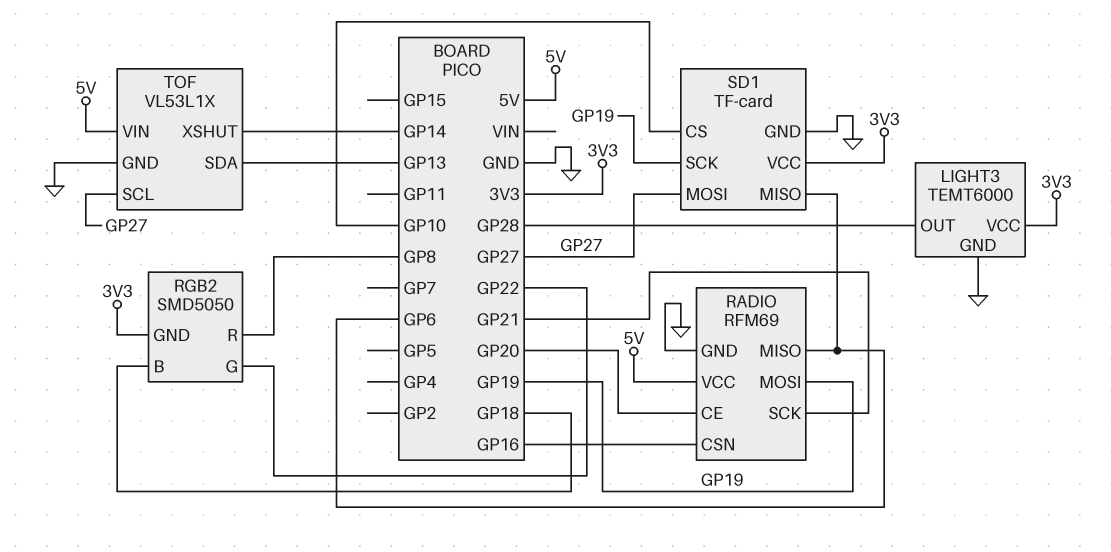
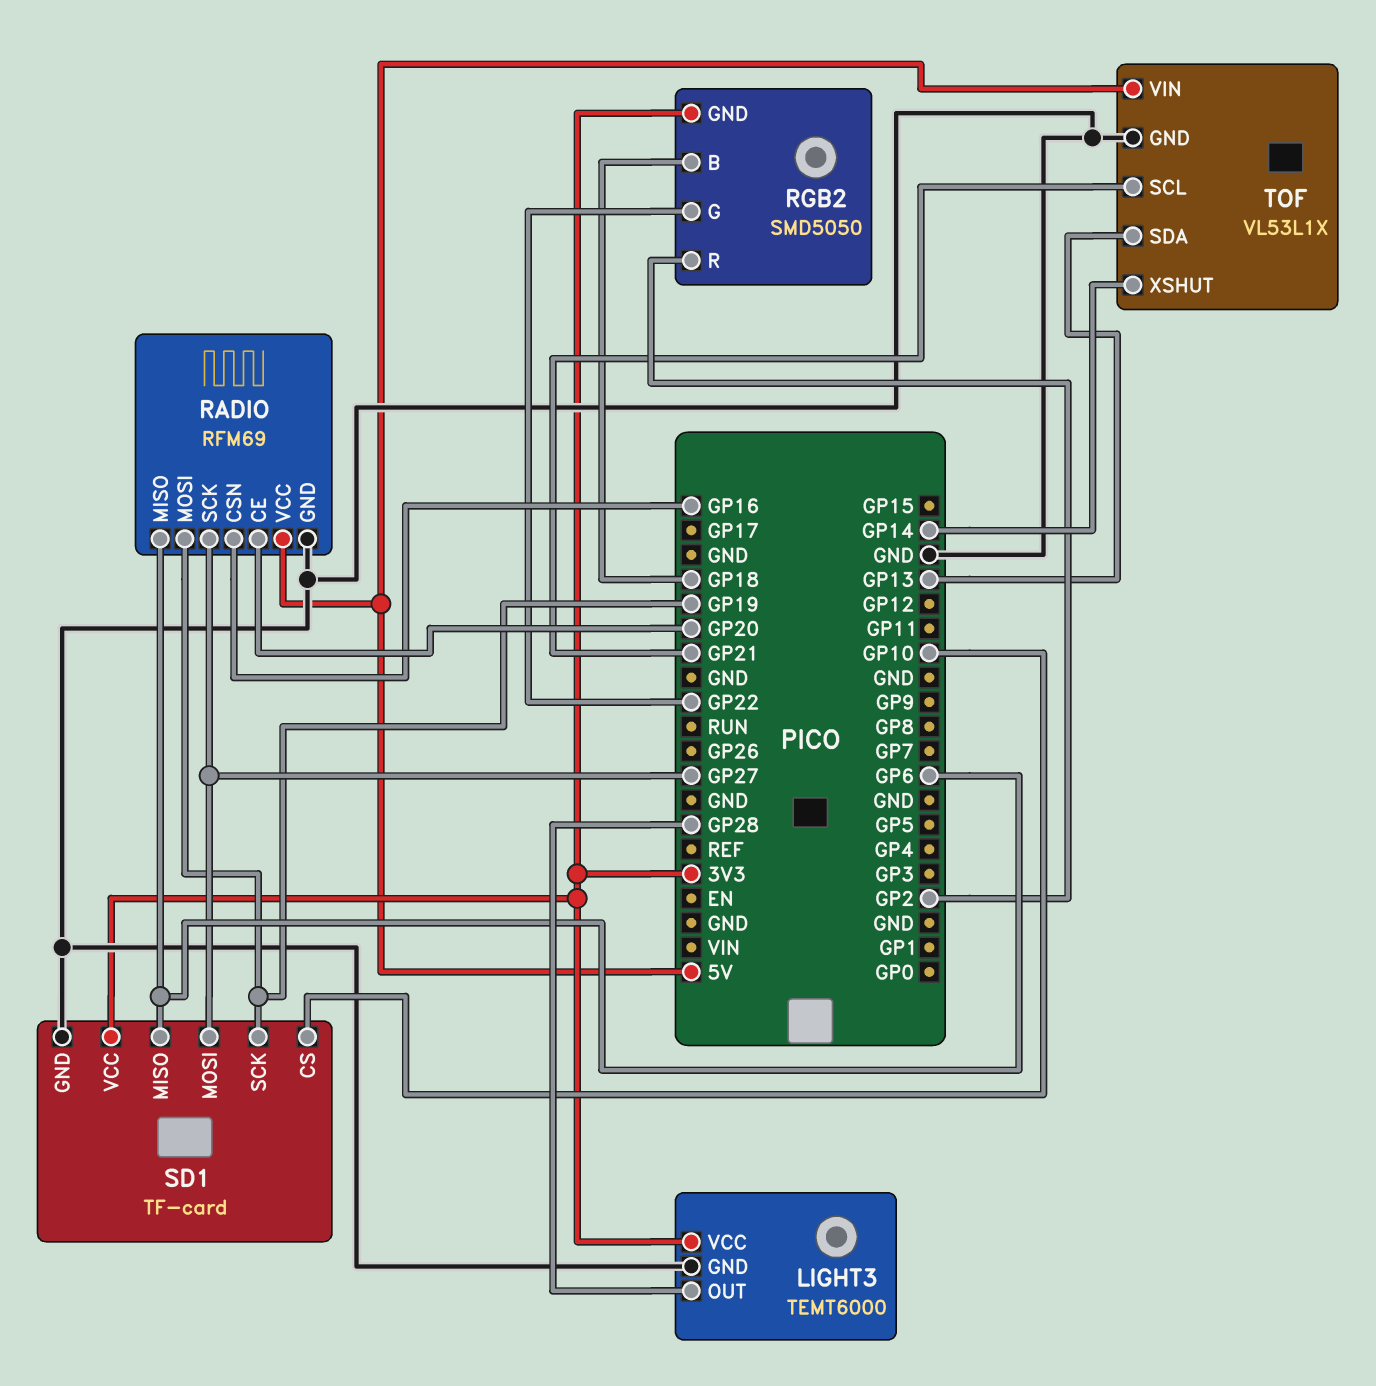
RADIO pin SCK: GP21 -> GP27
RGB2 pin R: GP8 -> GP2
TOF pin SCL: GP27 -> GP21

